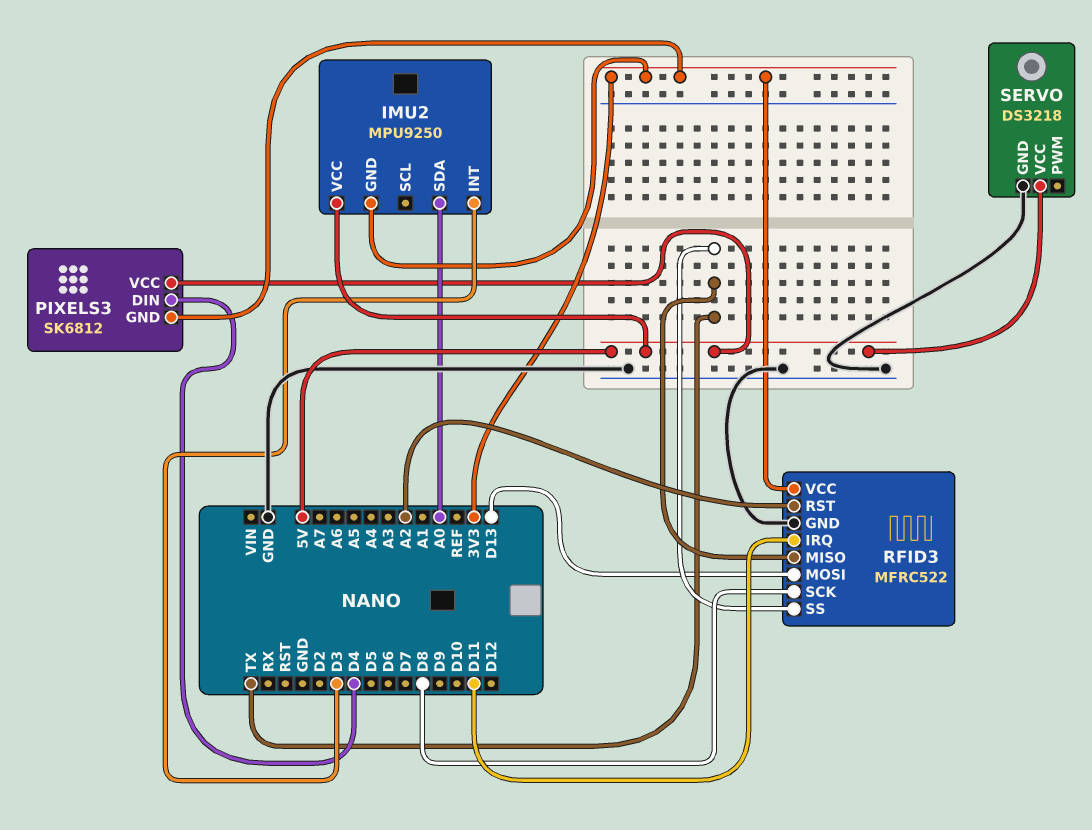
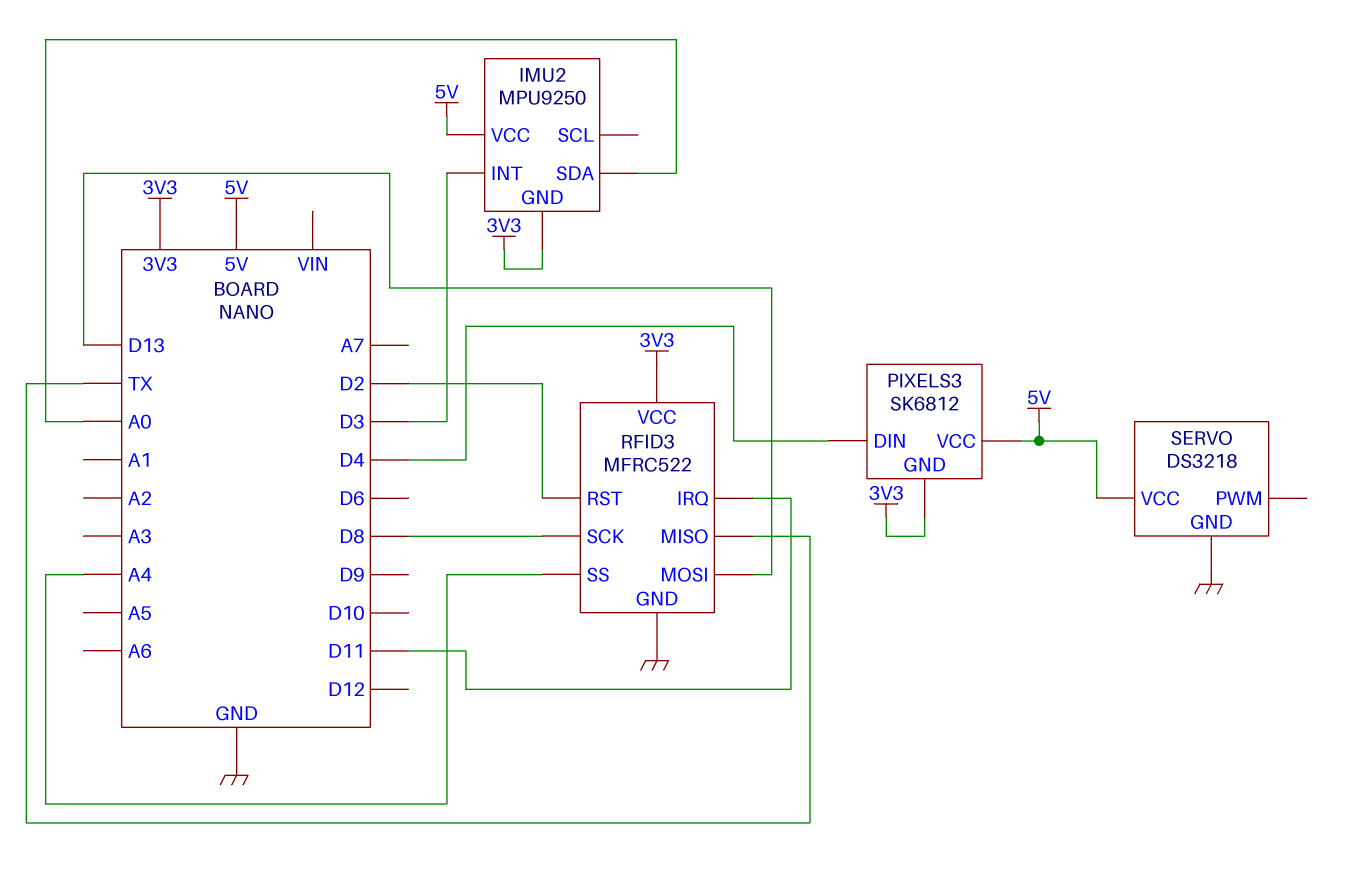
RFID3 pin RST: A2 -> D2
RFID3 pin SS: TX -> A4

